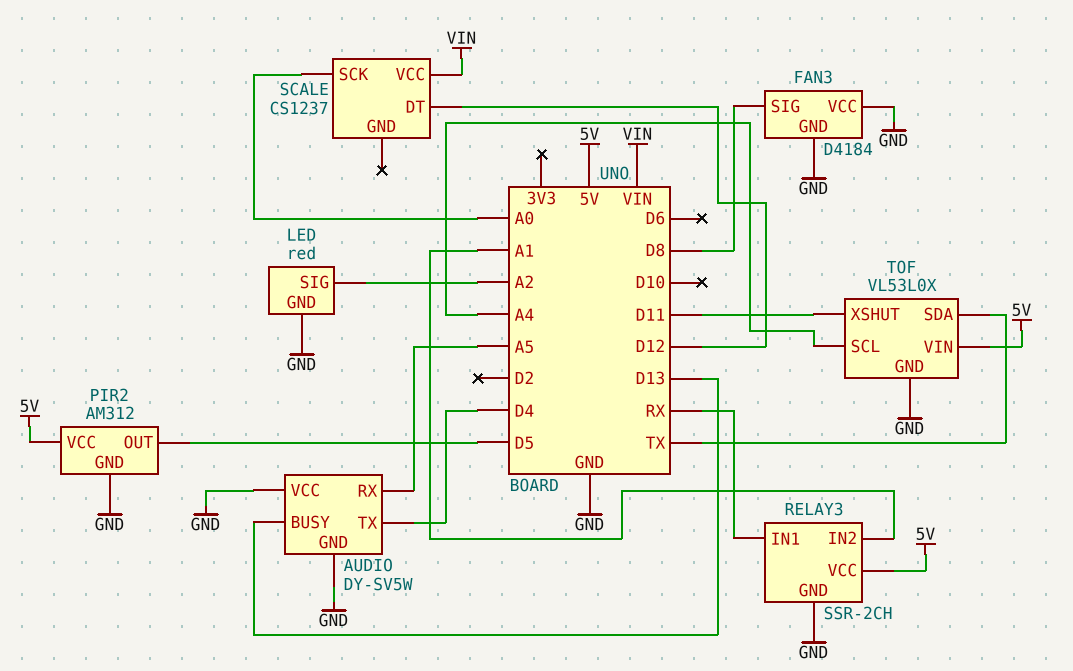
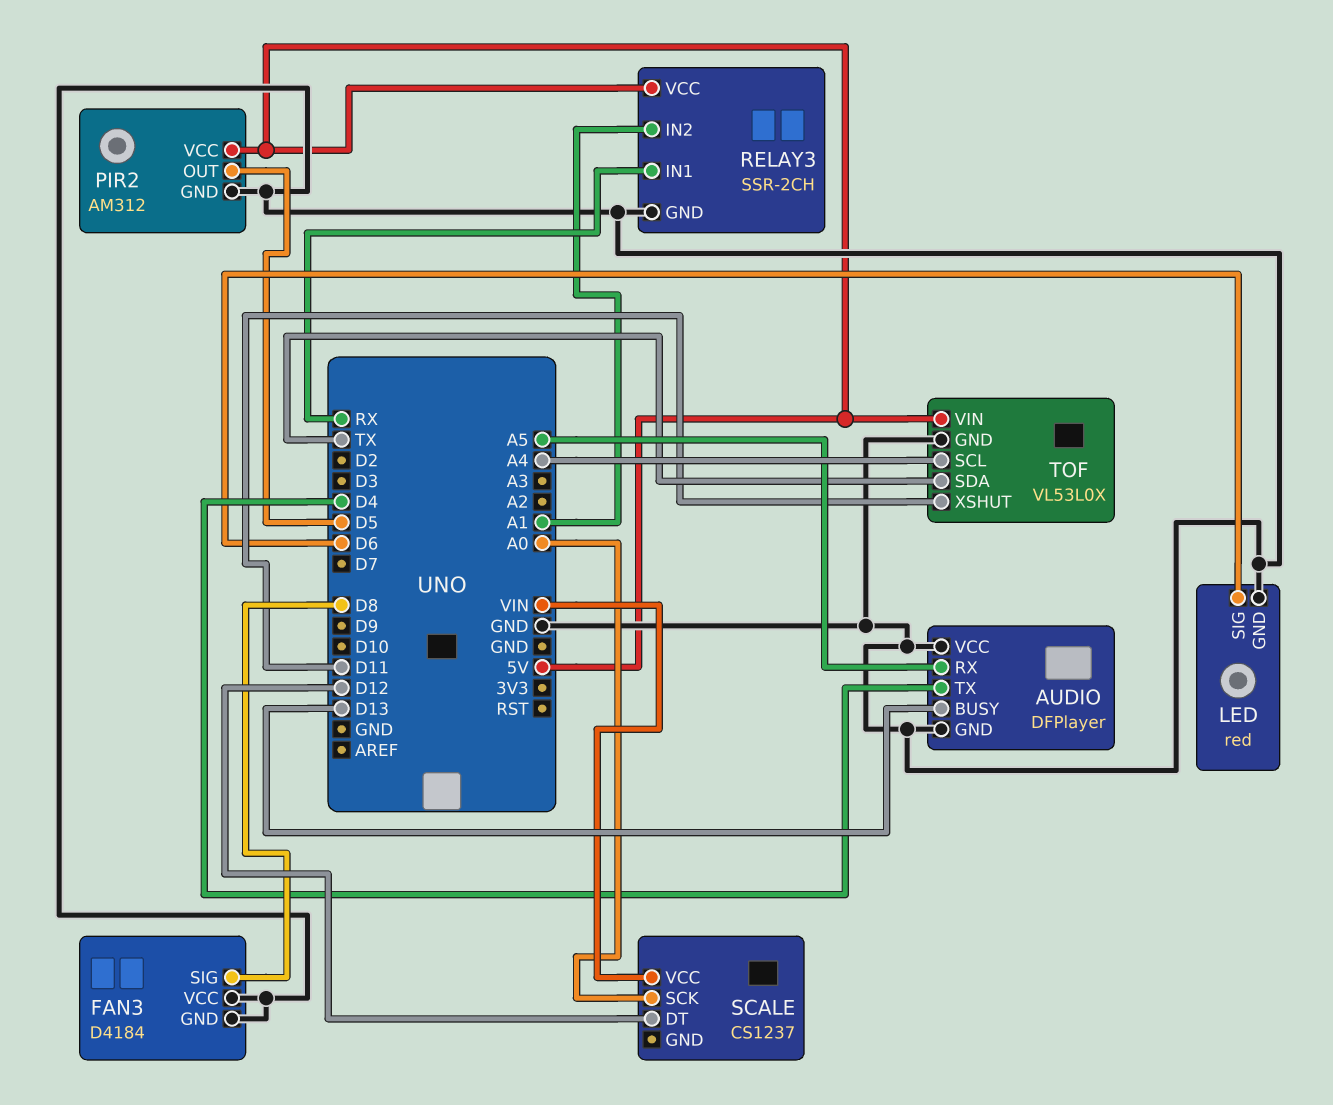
AUDIO: DY-SV5W -> DFPlayer
LED pin SIG: A2 -> D6

